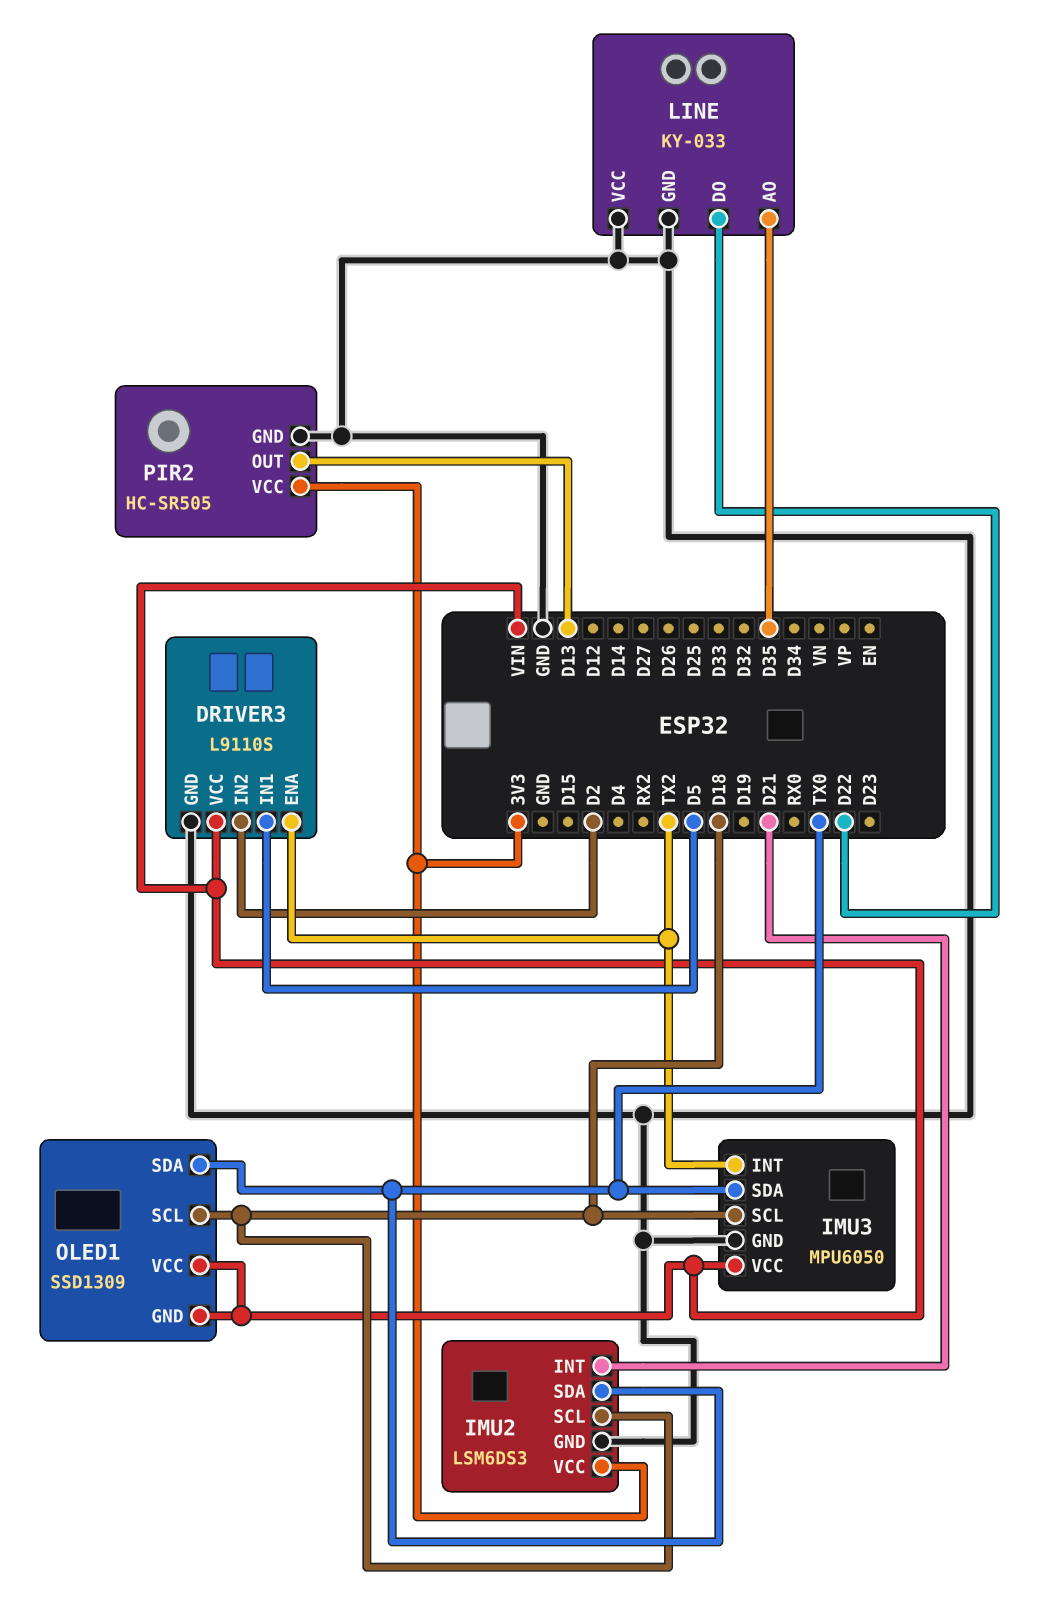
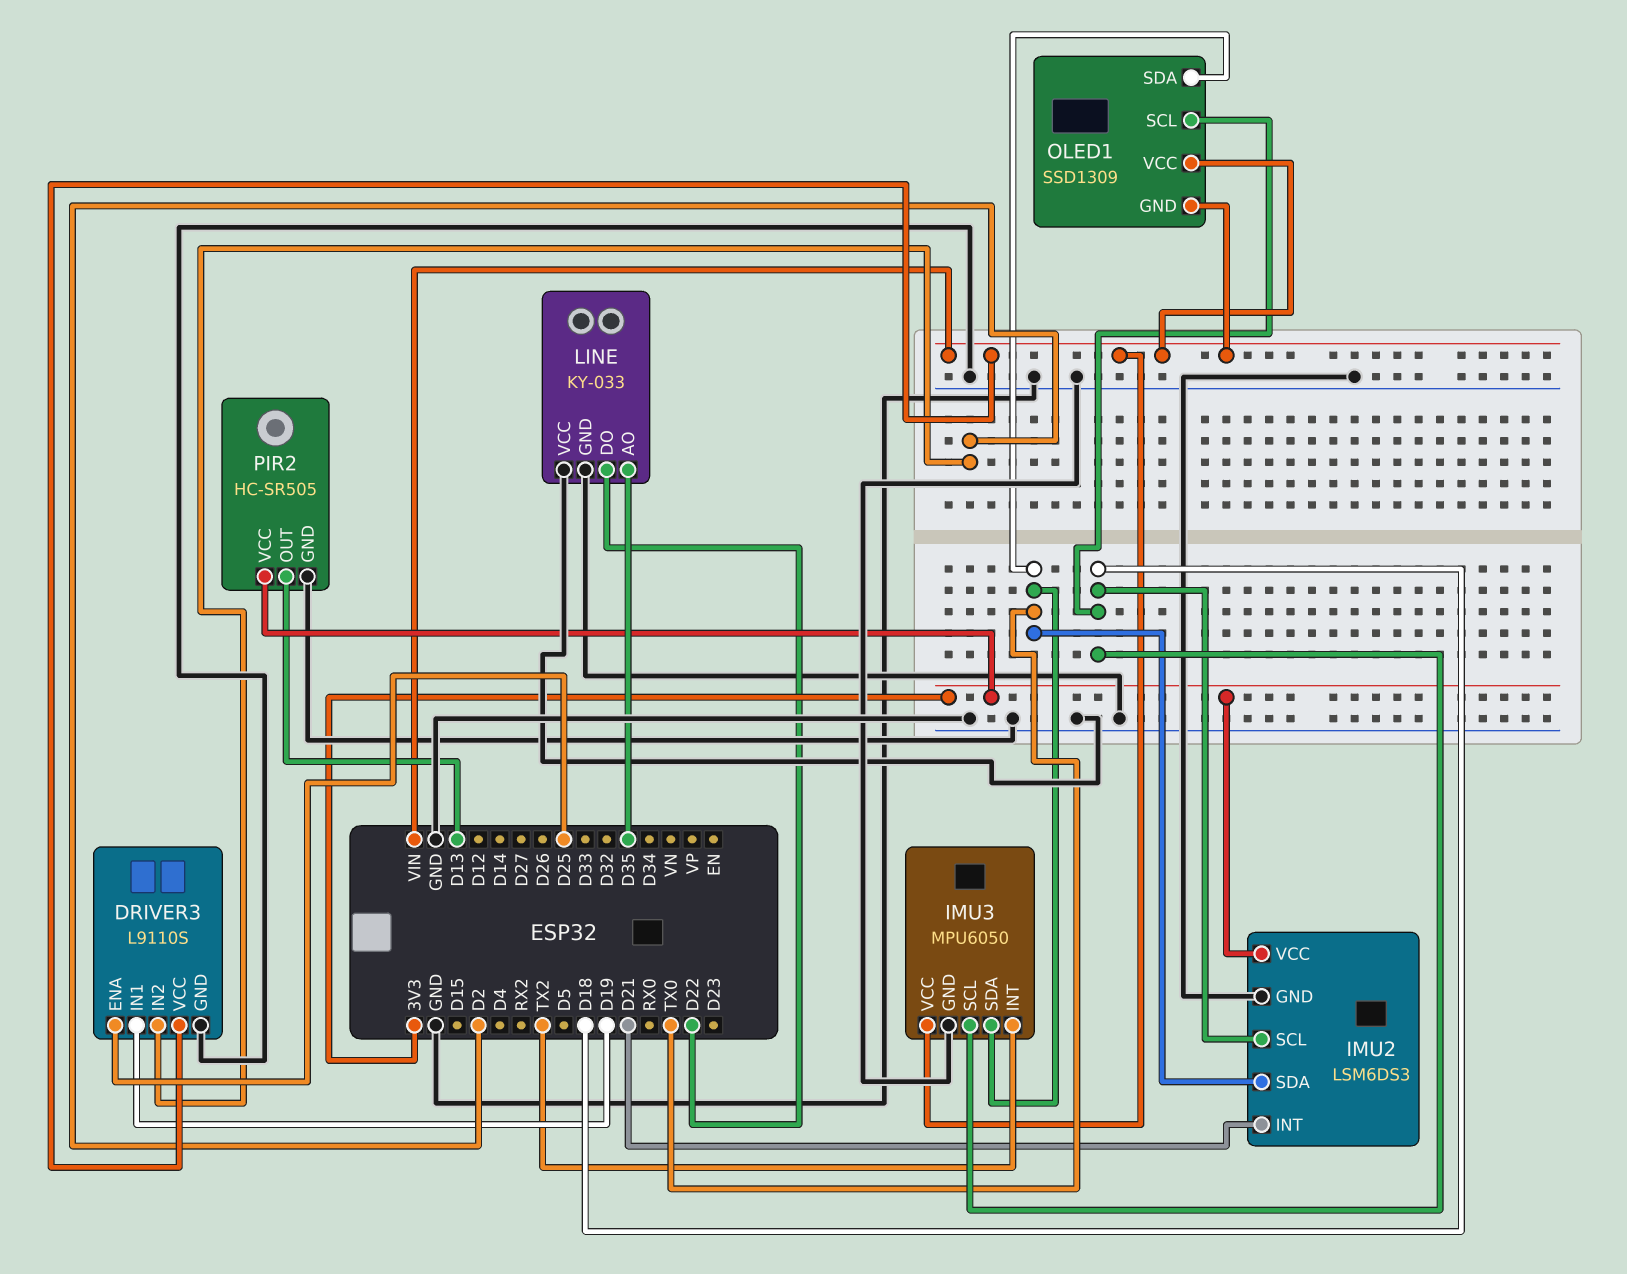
DRIVER3 pin ENA: TX2 -> D25
DRIVER3 pin IN1: D5 -> D19

